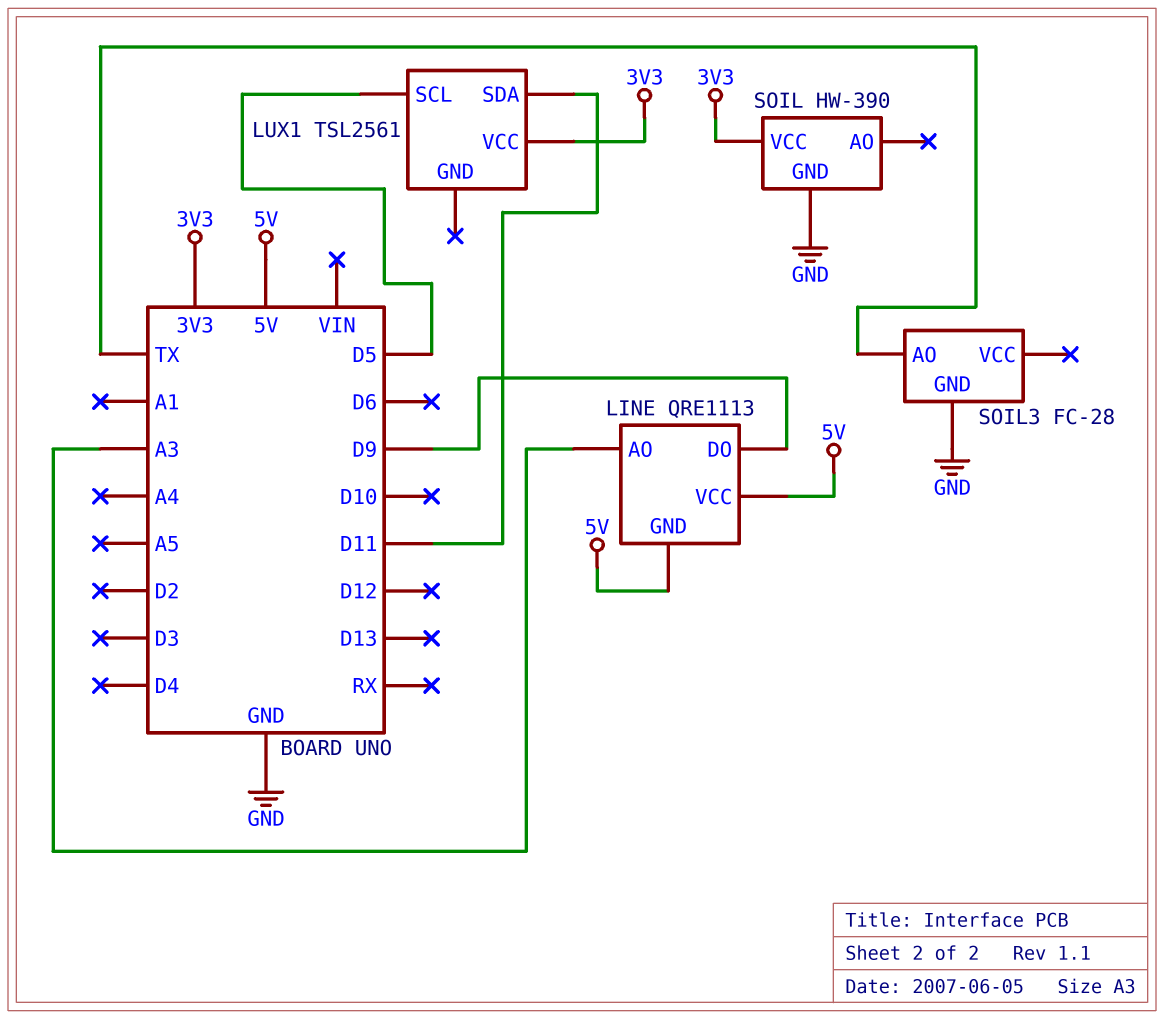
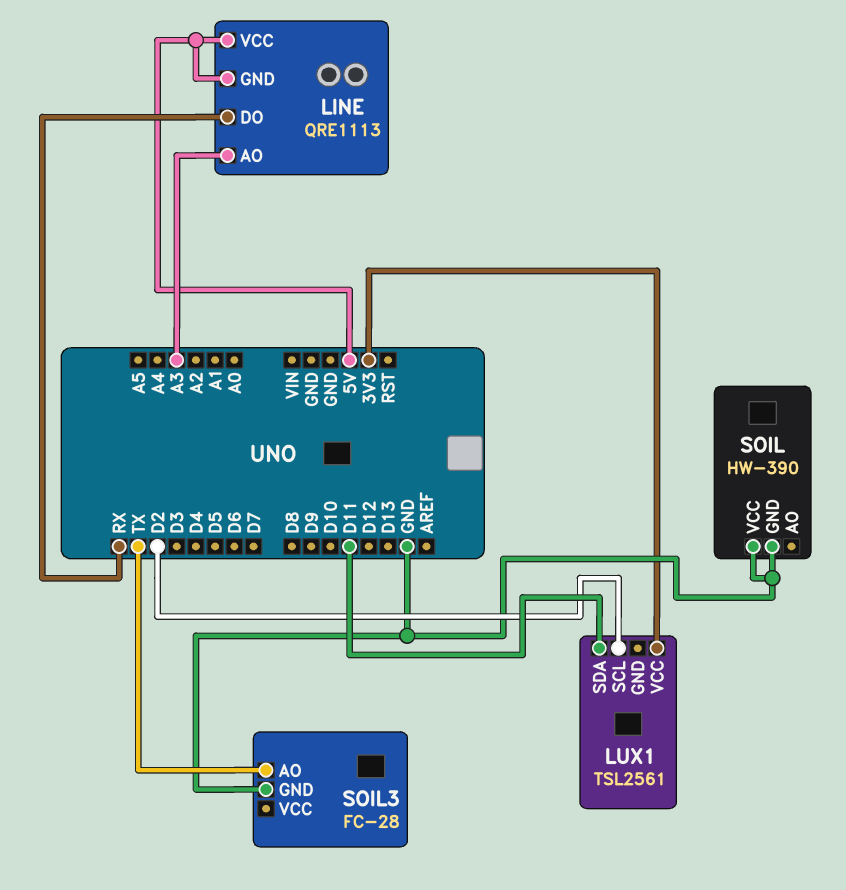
LINE pin DO: D9 -> RX
LUX1 pin SCL: D5 -> D2
SOIL pin VCC: 3V3 -> GND

